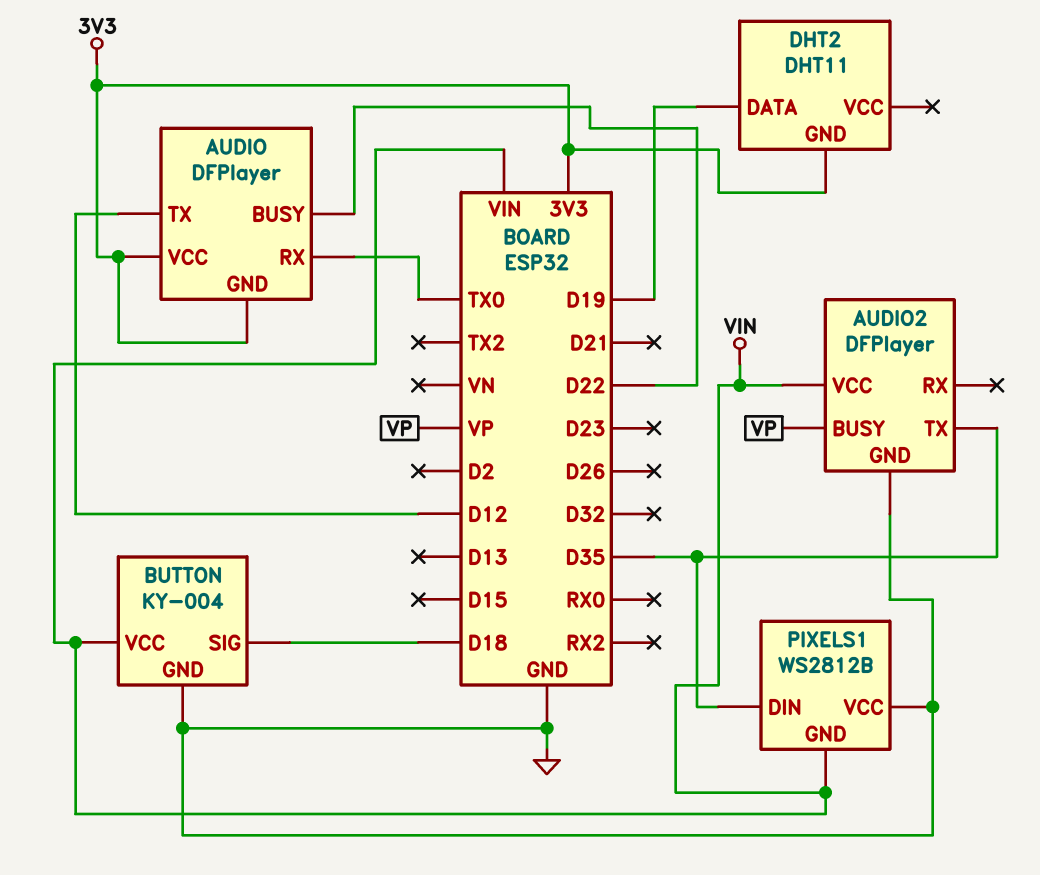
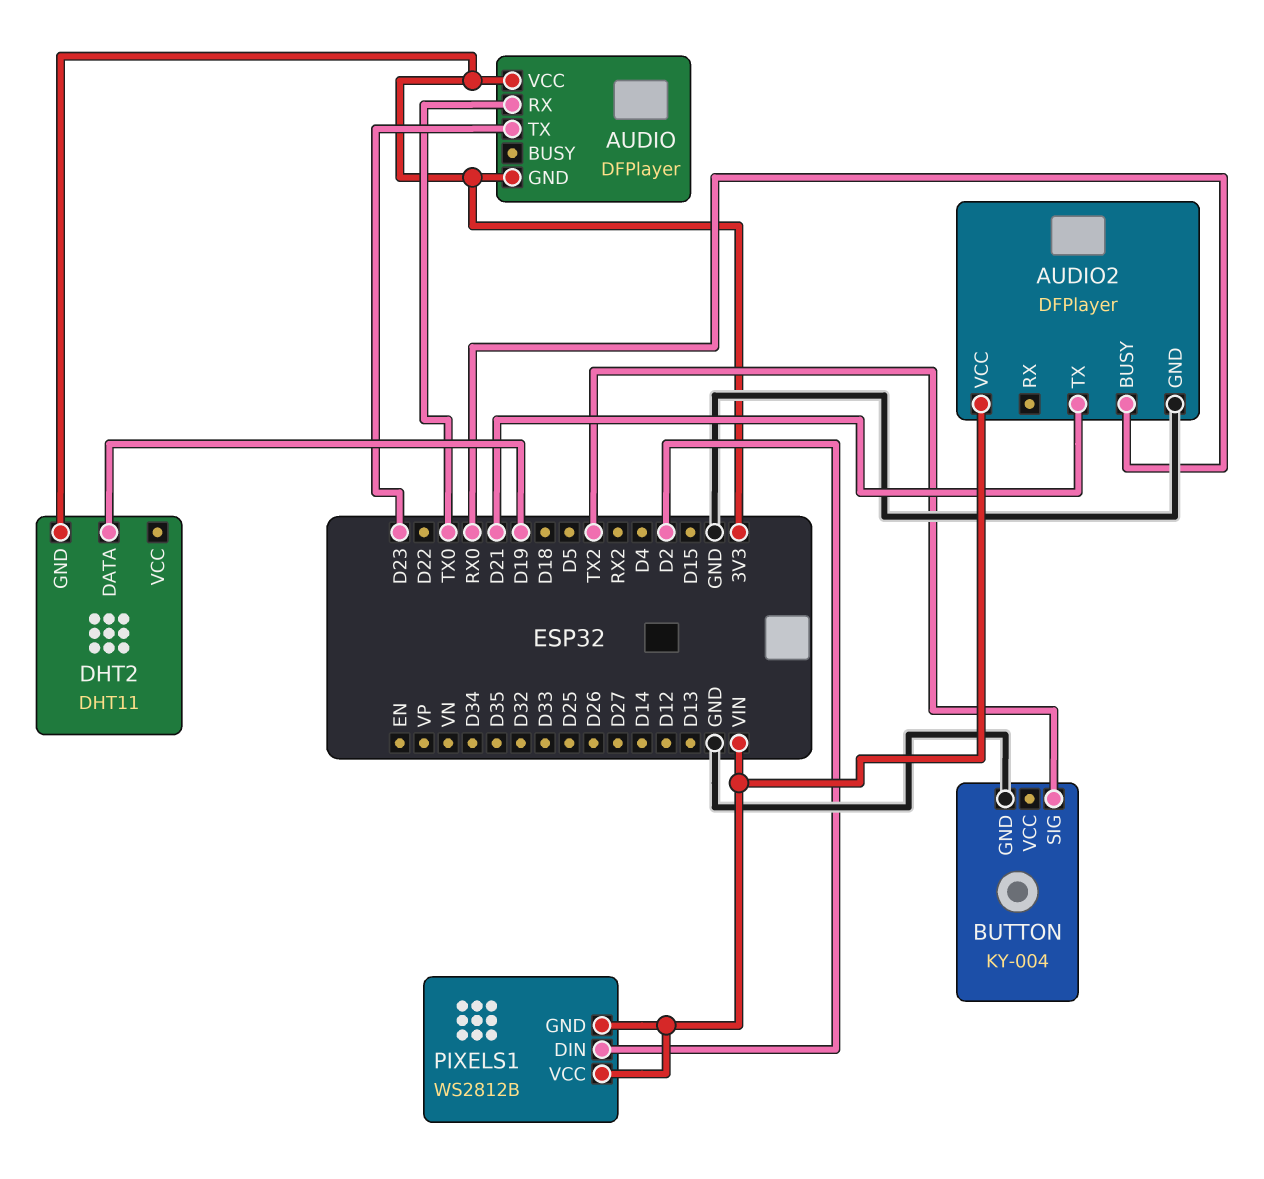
AUDIO pin BUSY: D22 -> none
AUDIO pin TX: D12 -> D23
AUDIO2 pin BUSY: VP -> RX0
AUDIO2 pin TX: D35 -> D21
BUTTON pin SIG: D18 -> TX2
BUTTON pin VCC: VIN -> none
PIXELS1 pin DIN: D35 -> D2
PIXELS1 pin VCC: GND -> VIN

